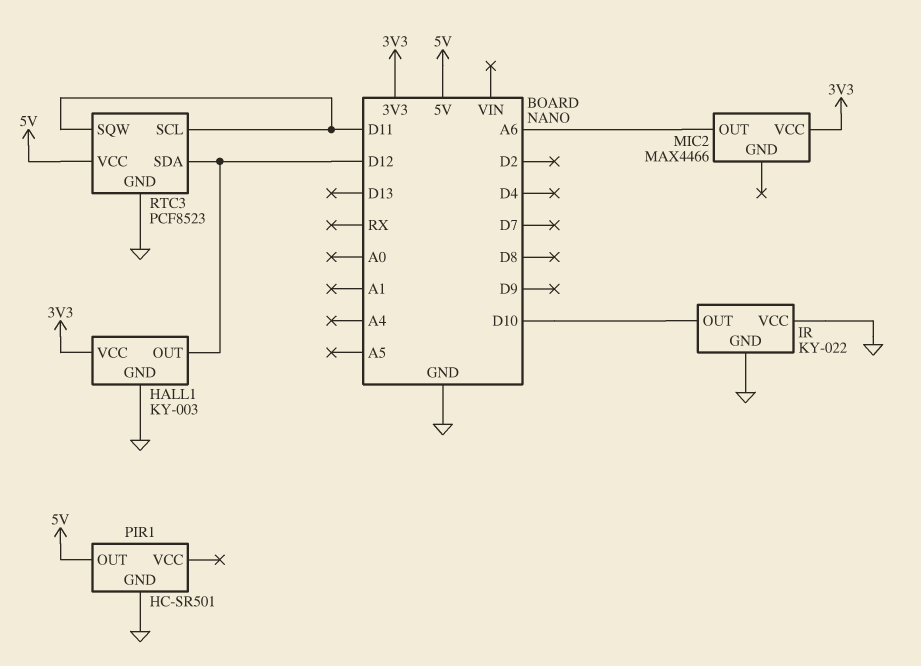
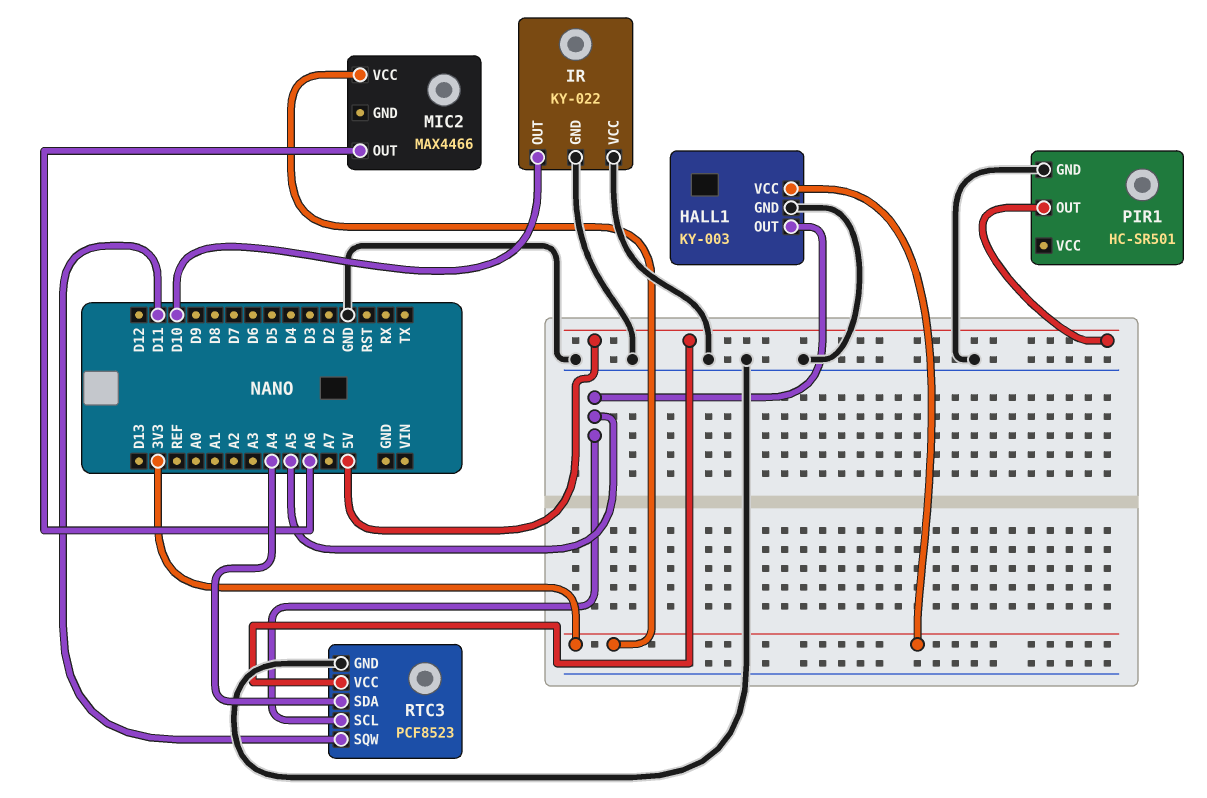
HALL1 pin OUT: D12 -> A5
RTC3 pin SCL: D11 -> A5
RTC3 pin SDA: D12 -> A4

